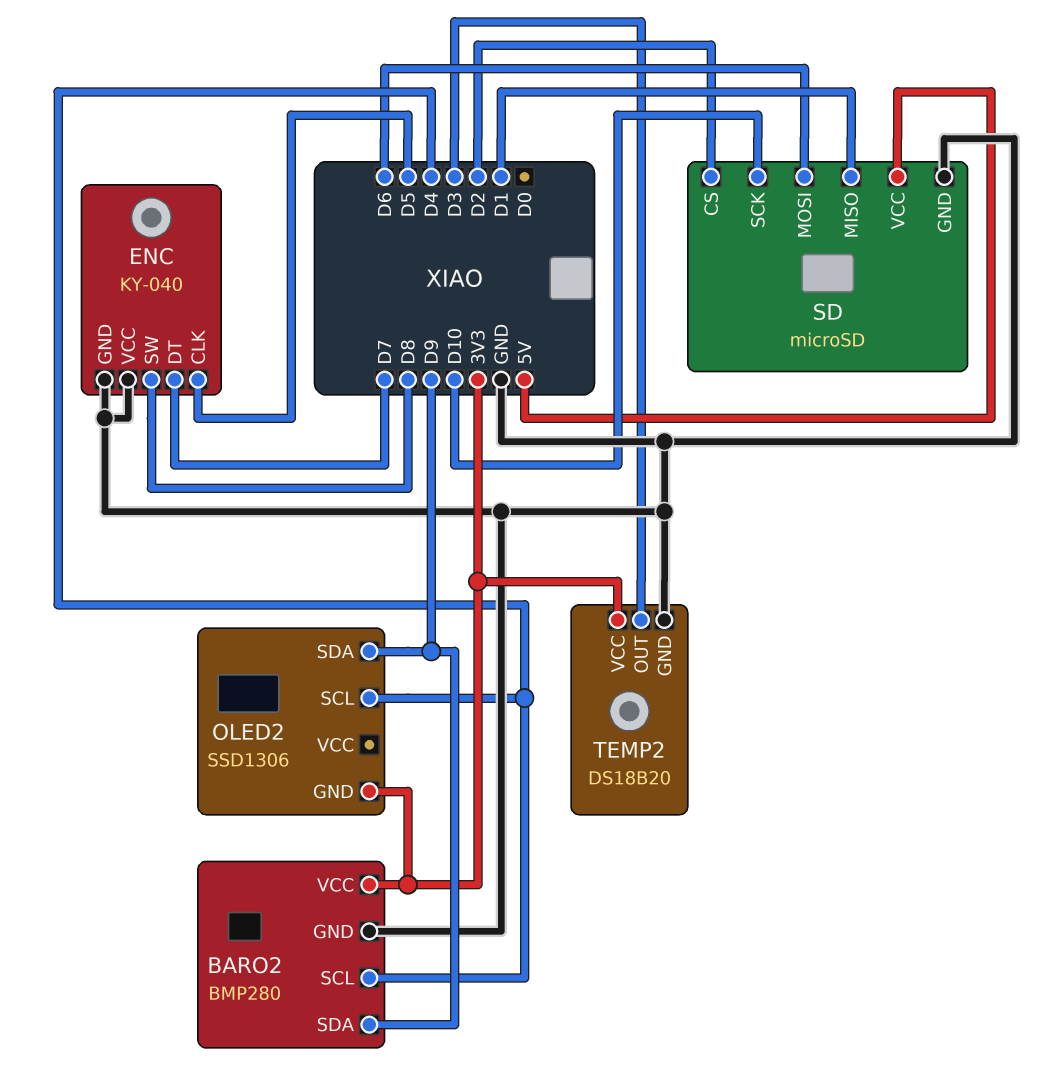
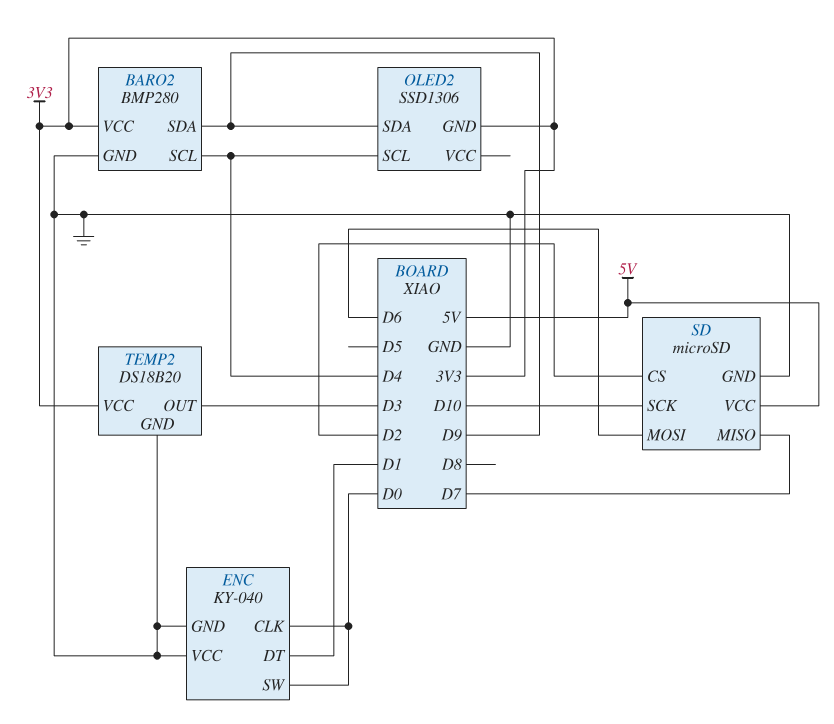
ENC pin CLK: D5 -> D0
ENC pin DT: D7 -> D1
ENC pin SW: D8 -> D0
SD pin MISO: D1 -> D7

